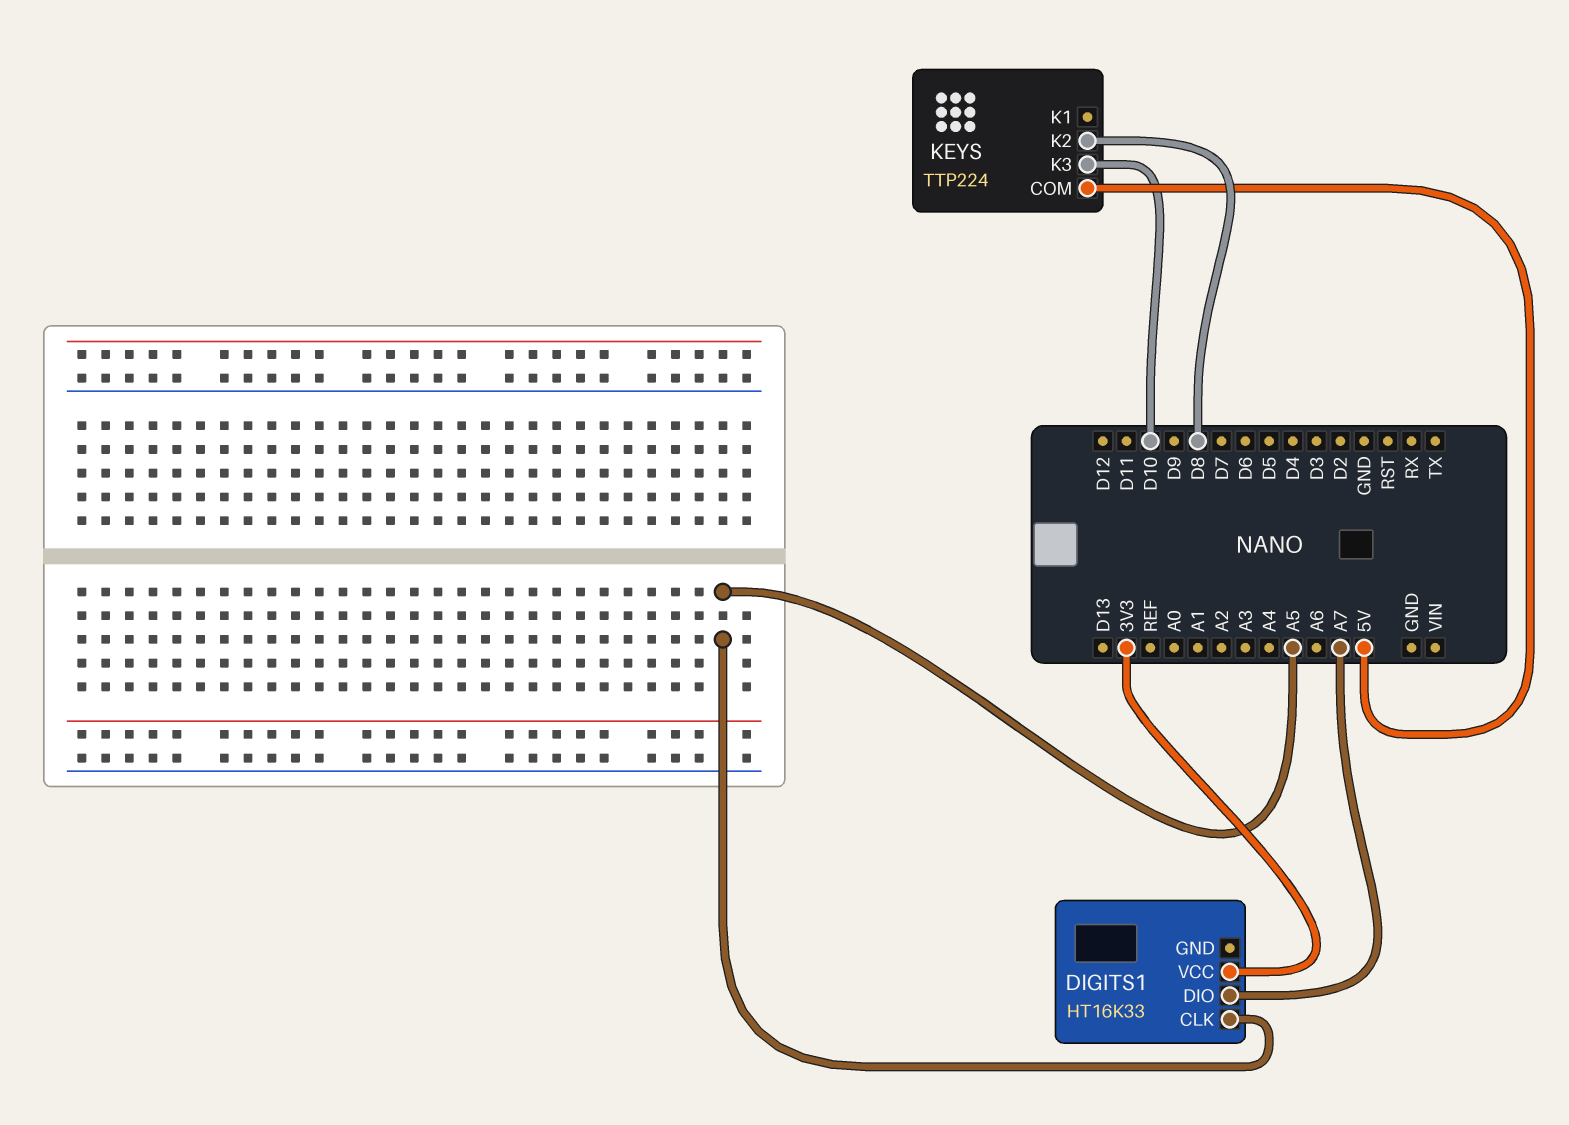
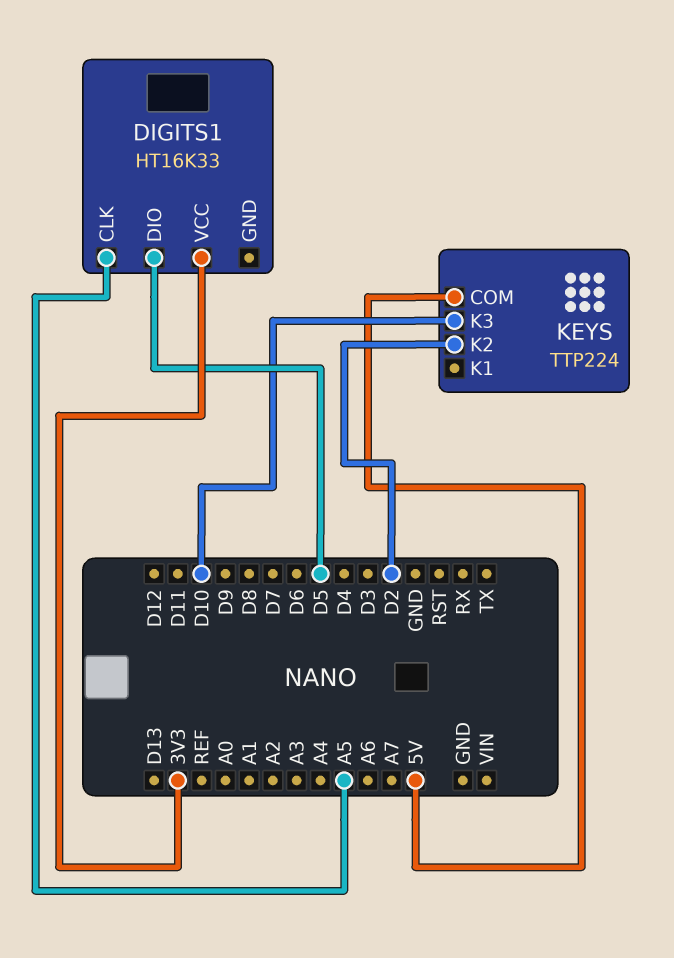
DIGITS1 pin DIO: A7 -> D5
KEYS pin K2: D8 -> D2

